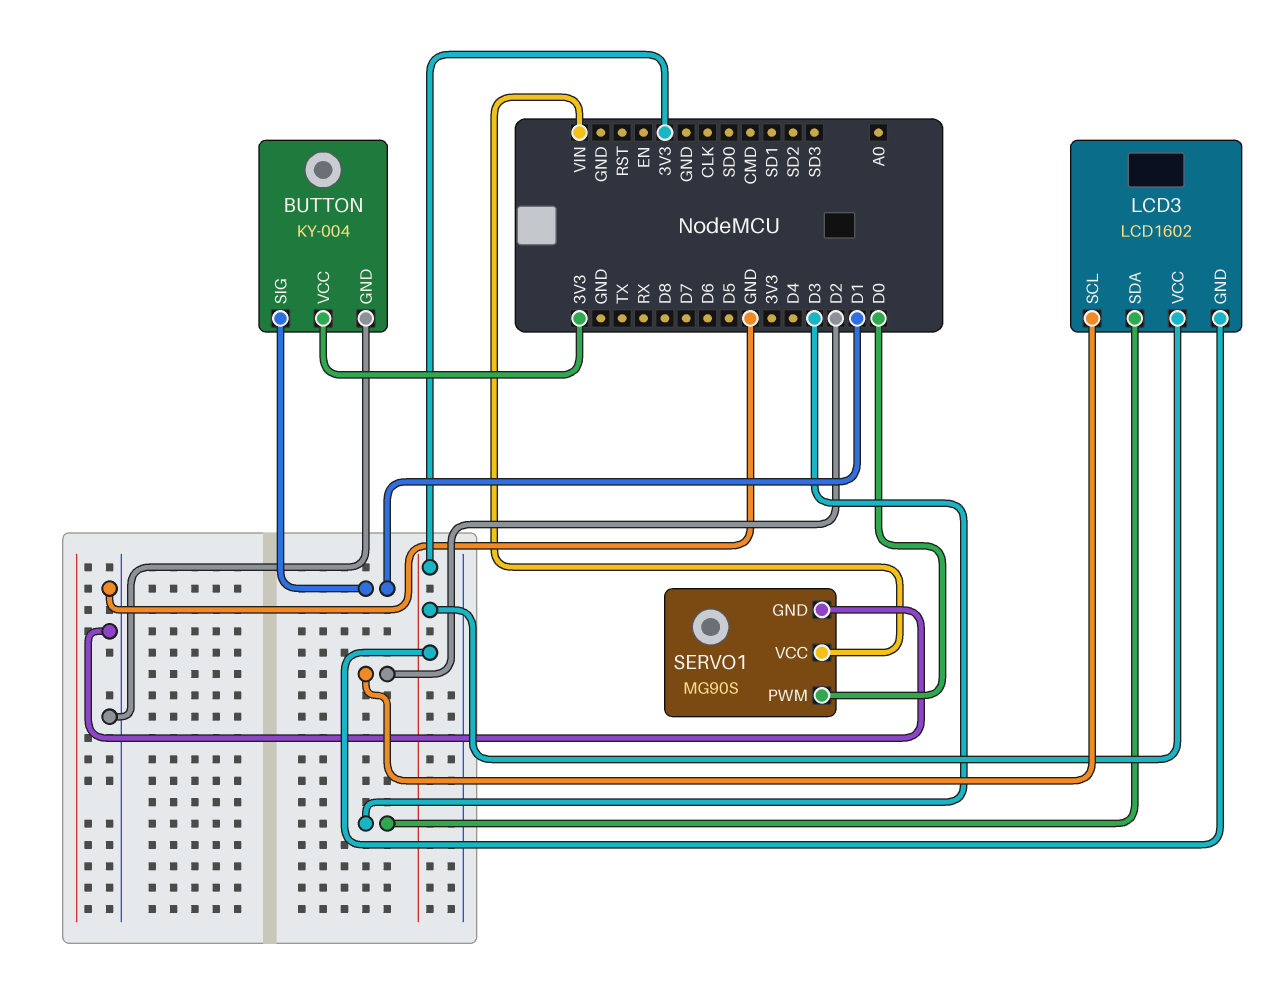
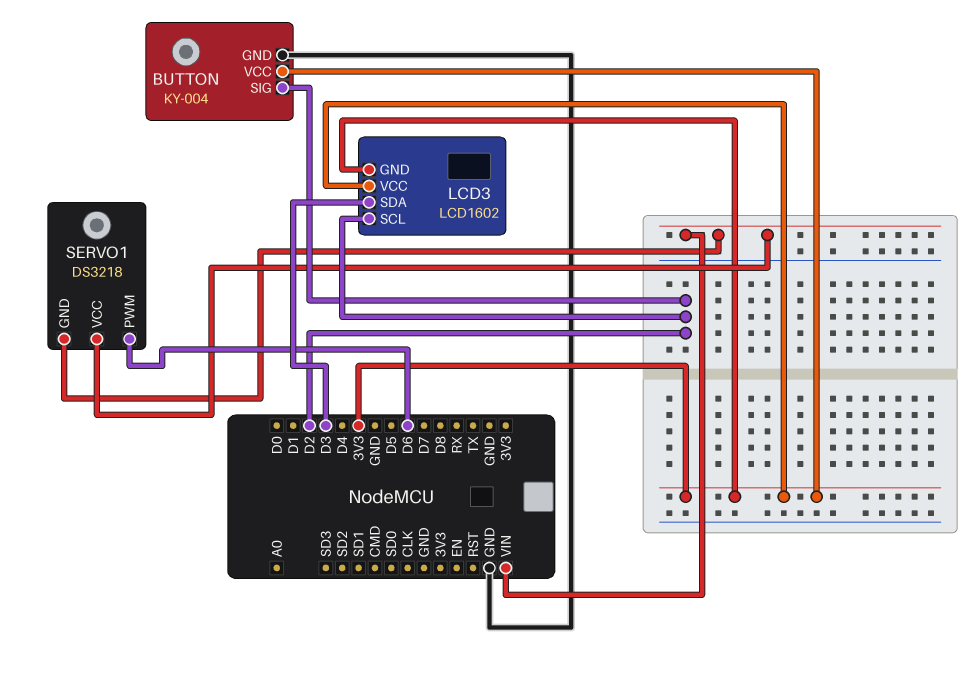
BUTTON pin SIG: D1 -> D2
SERVO1: MG90S -> DS3218
SERVO1 pin GND: GND -> VIN
SERVO1 pin PWM: D0 -> D6

